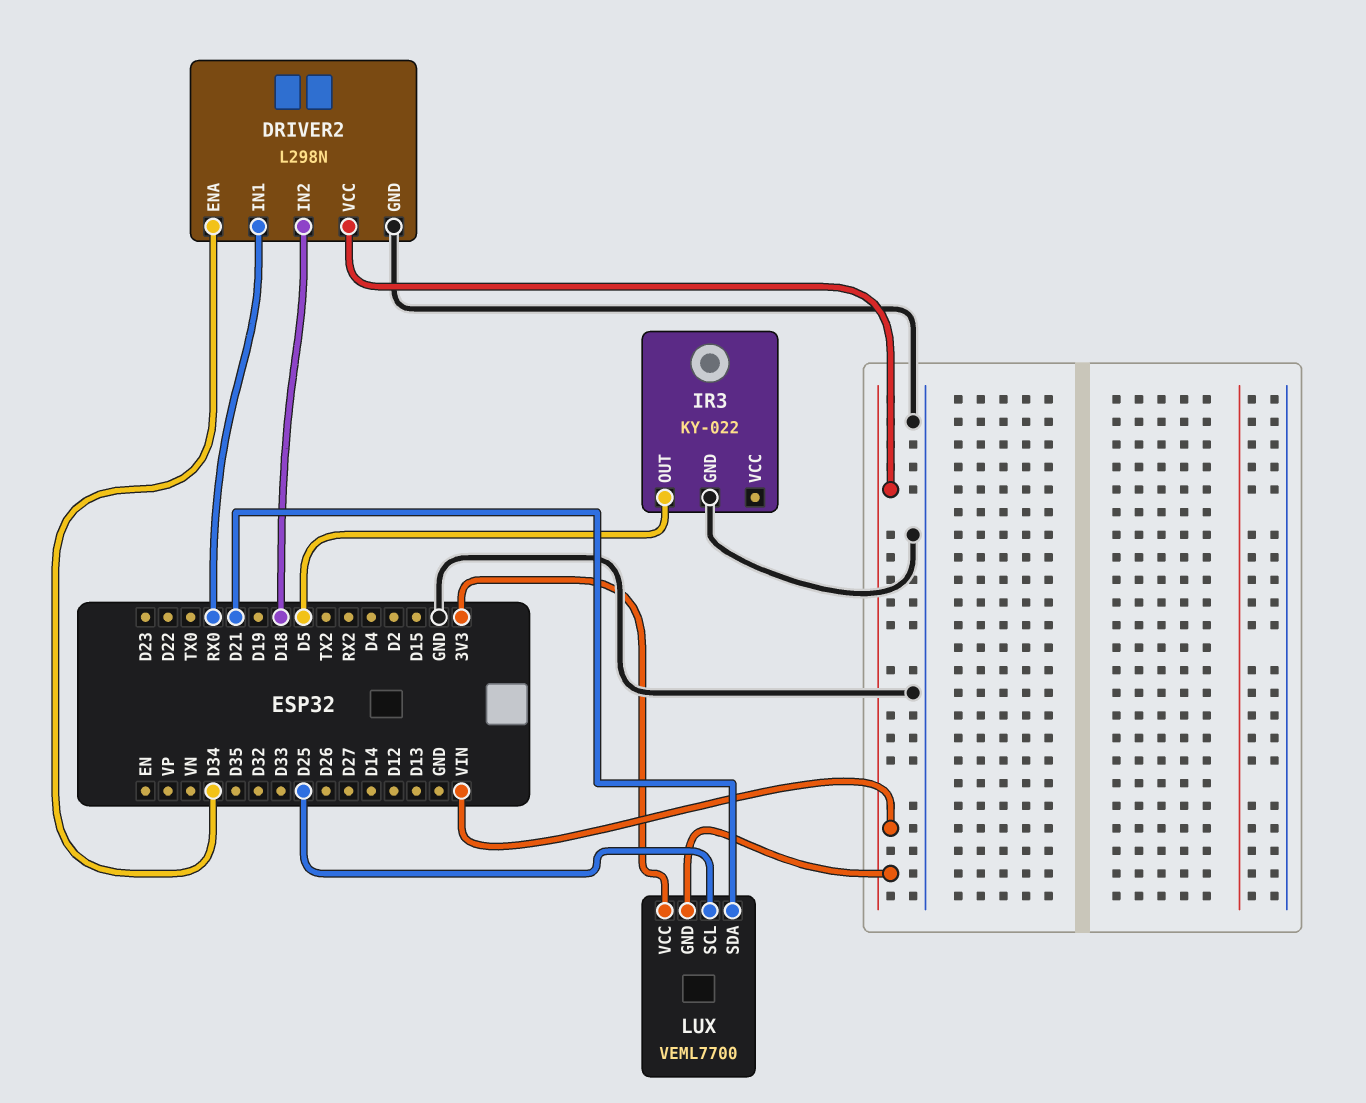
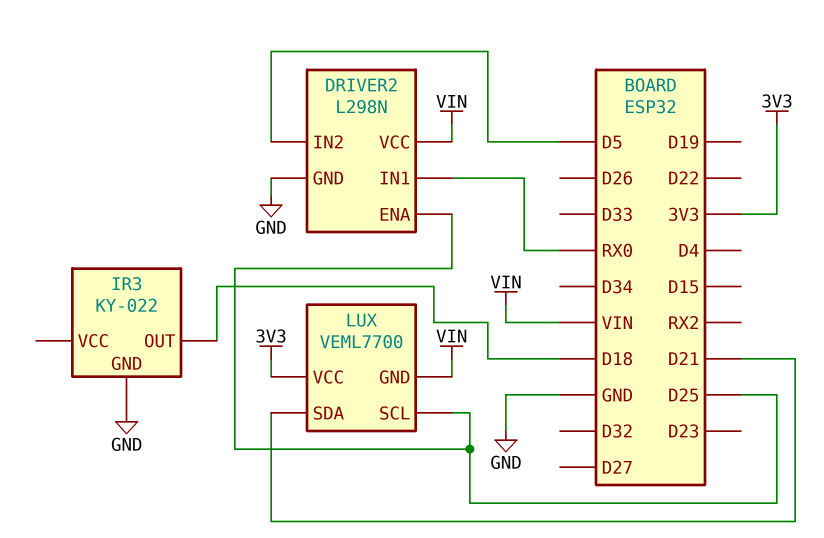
DRIVER2 pin ENA: D34 -> D25
DRIVER2 pin IN2: D18 -> D5
IR3 pin OUT: D5 -> D18

